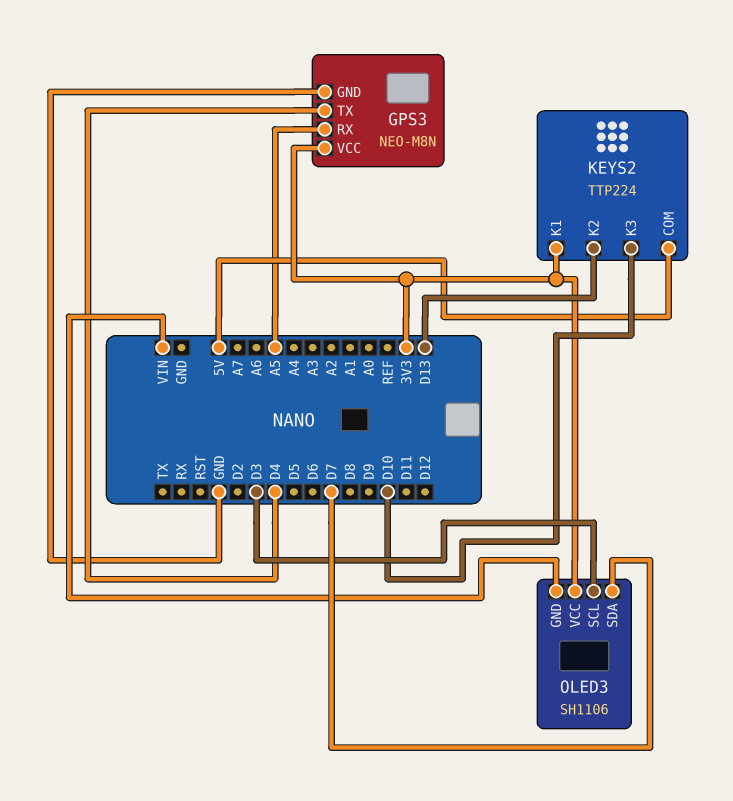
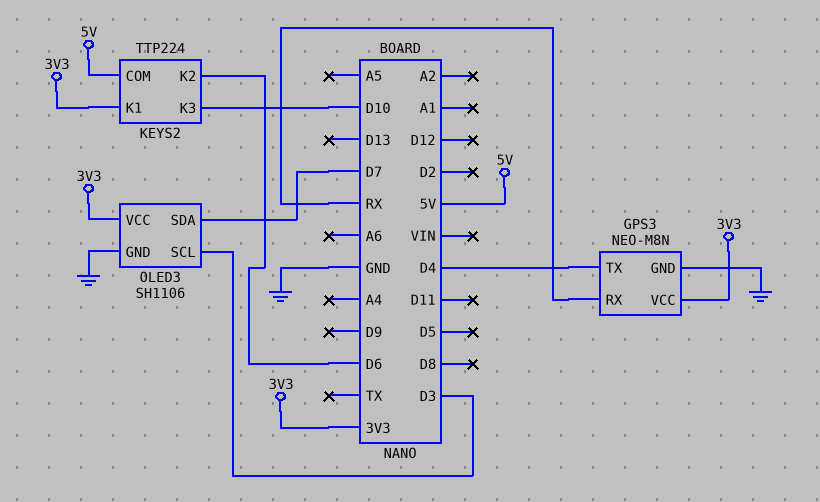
GPS3 pin RX: A5 -> RX
KEYS2 pin K2: D13 -> D6
OLED3 pin GND: VIN -> GND

